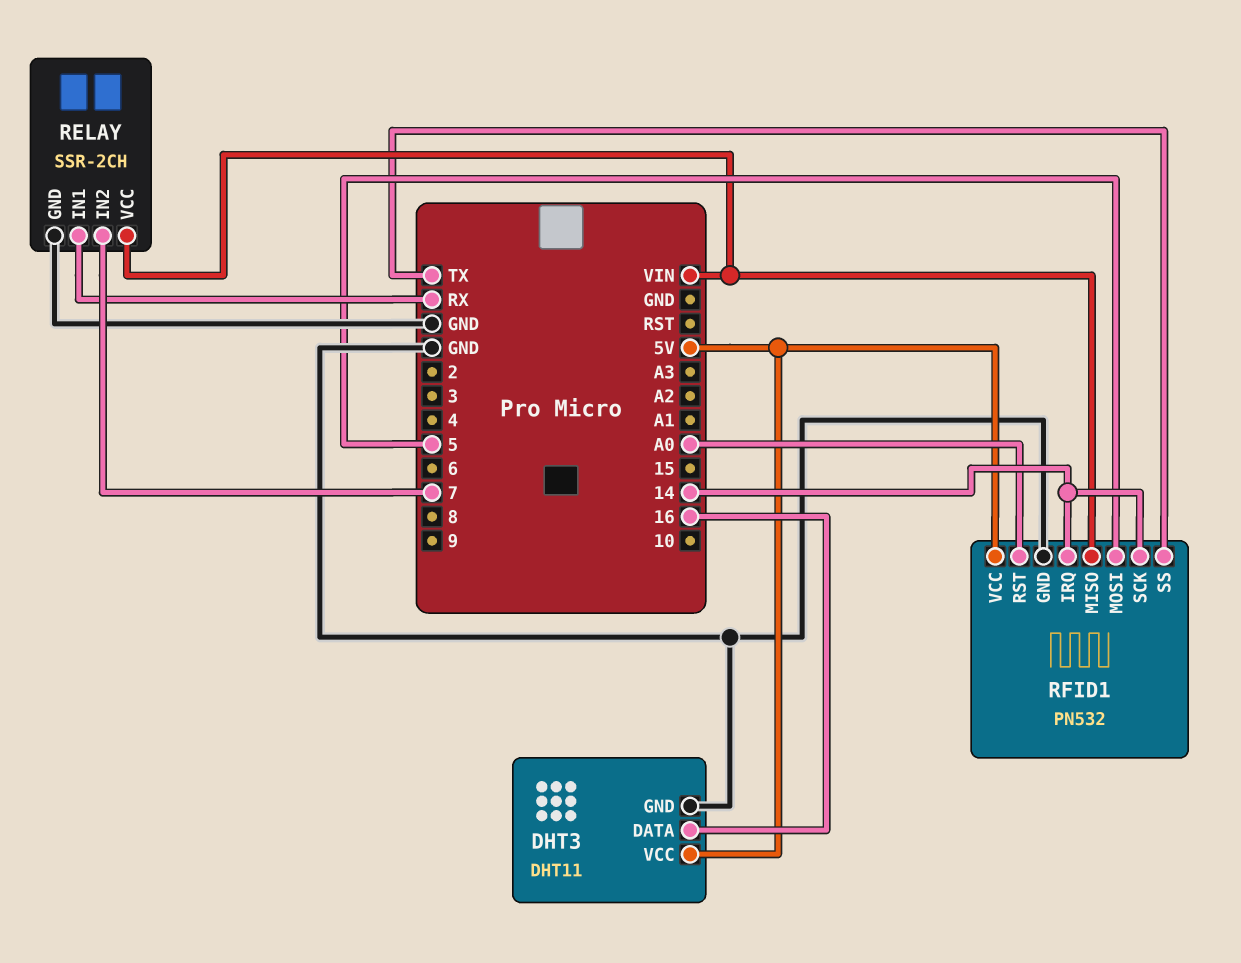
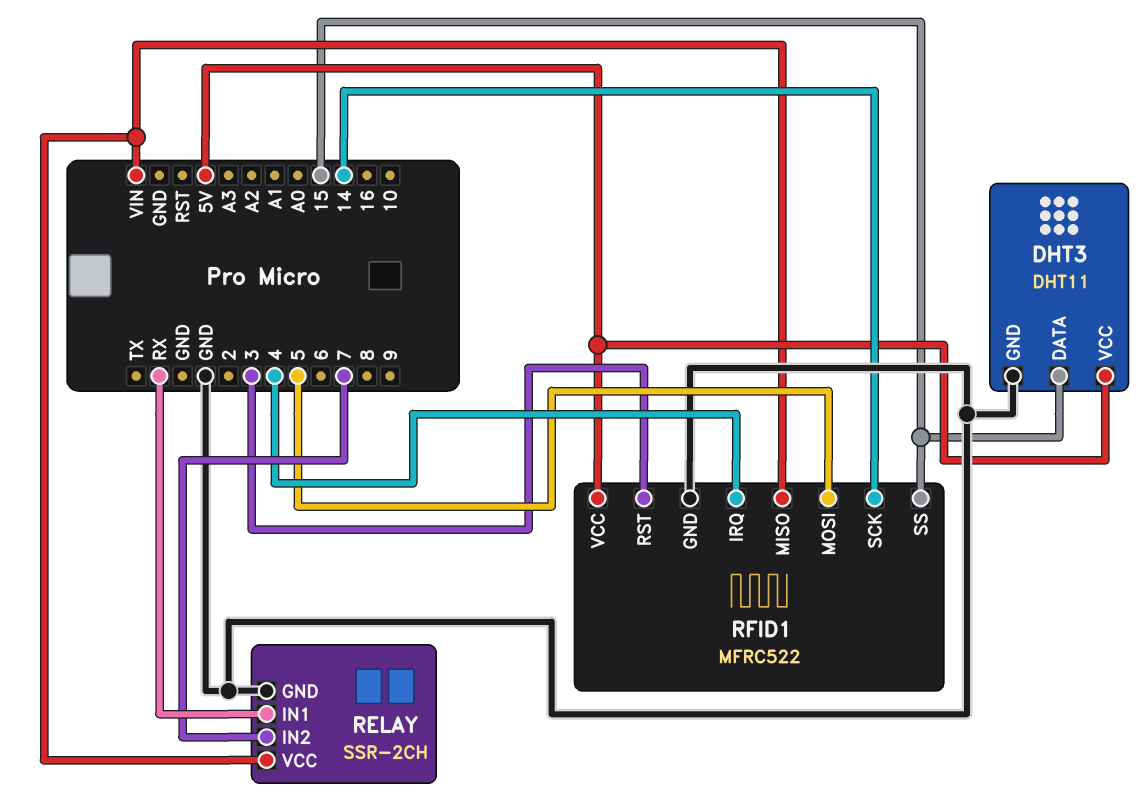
DHT3 pin DATA: 16 -> 15
RFID1: PN532 -> MFRC522
RFID1 pin IRQ: 14 -> 4
RFID1 pin RST: A0 -> 3
RFID1 pin SS: TX -> 15

